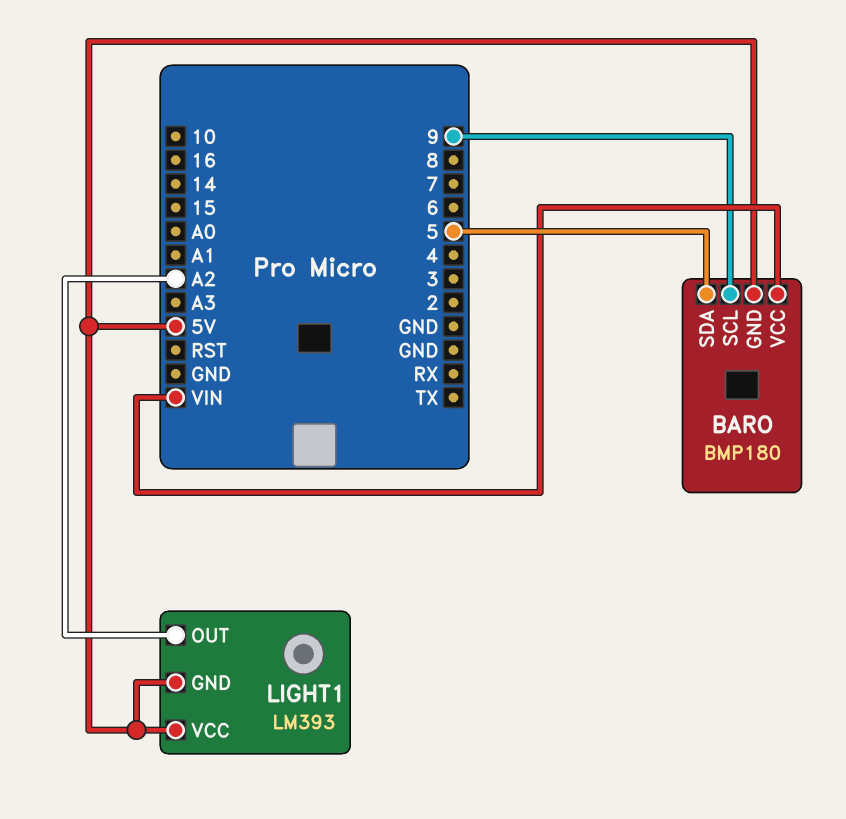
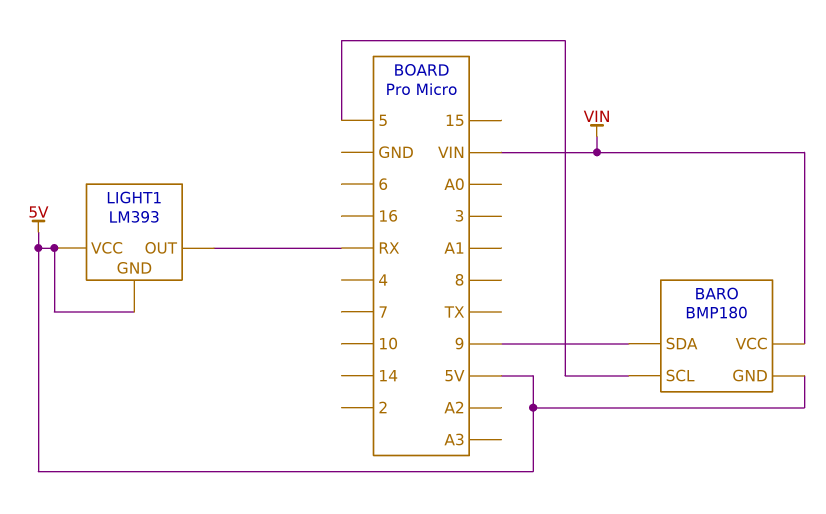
BARO pin SCL: 9 -> 5
BARO pin SDA: 5 -> 9
LIGHT1 pin OUT: A2 -> RX

